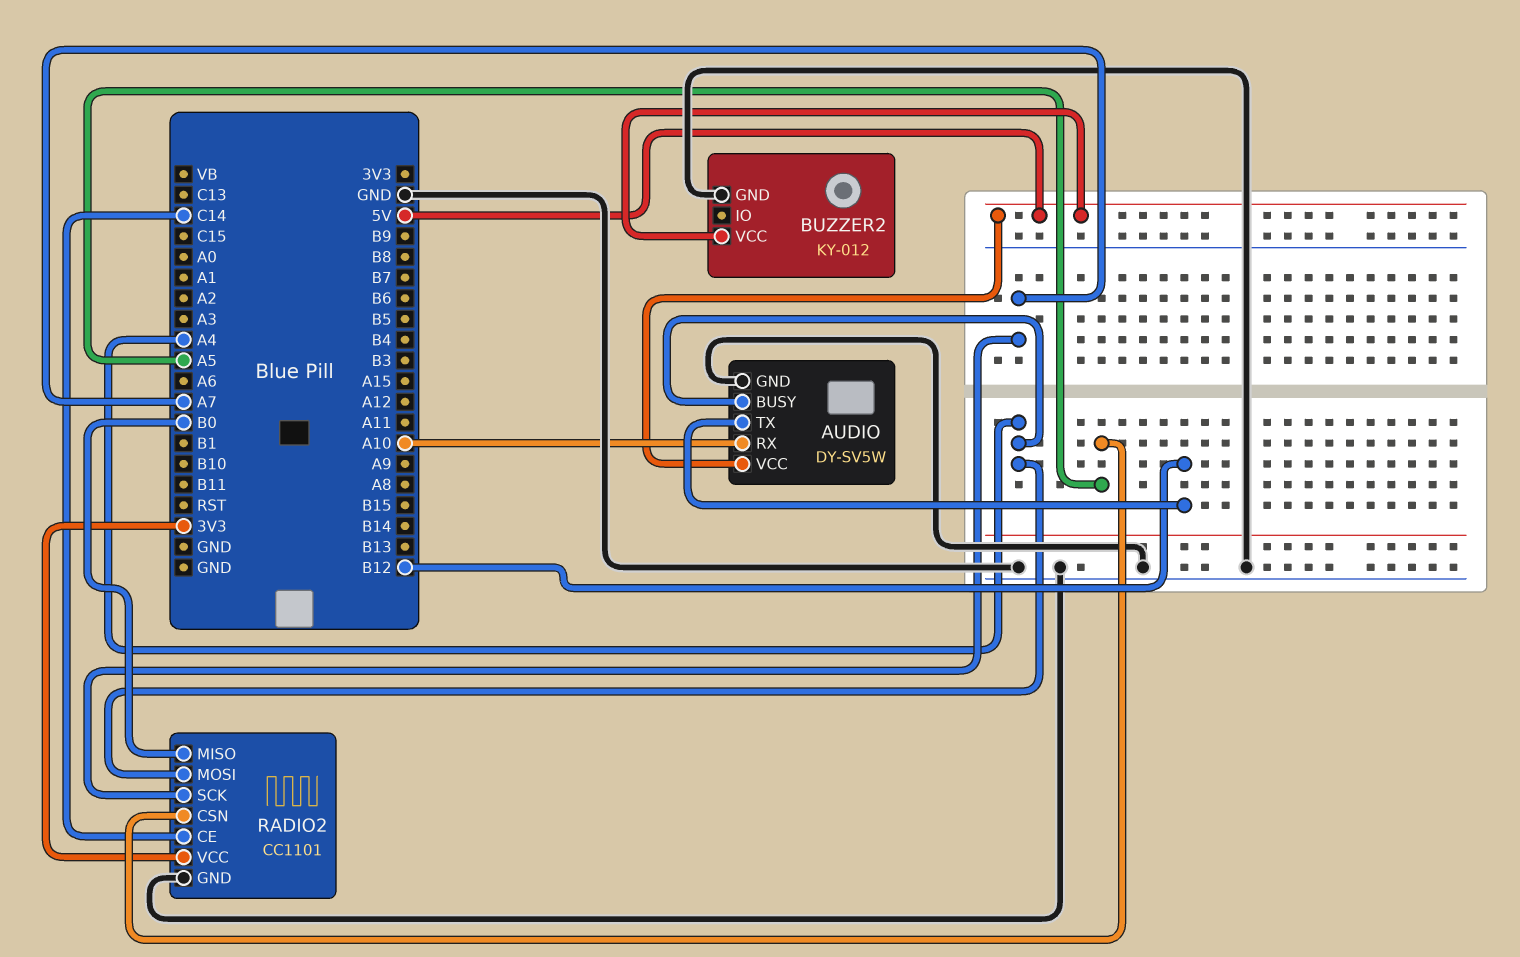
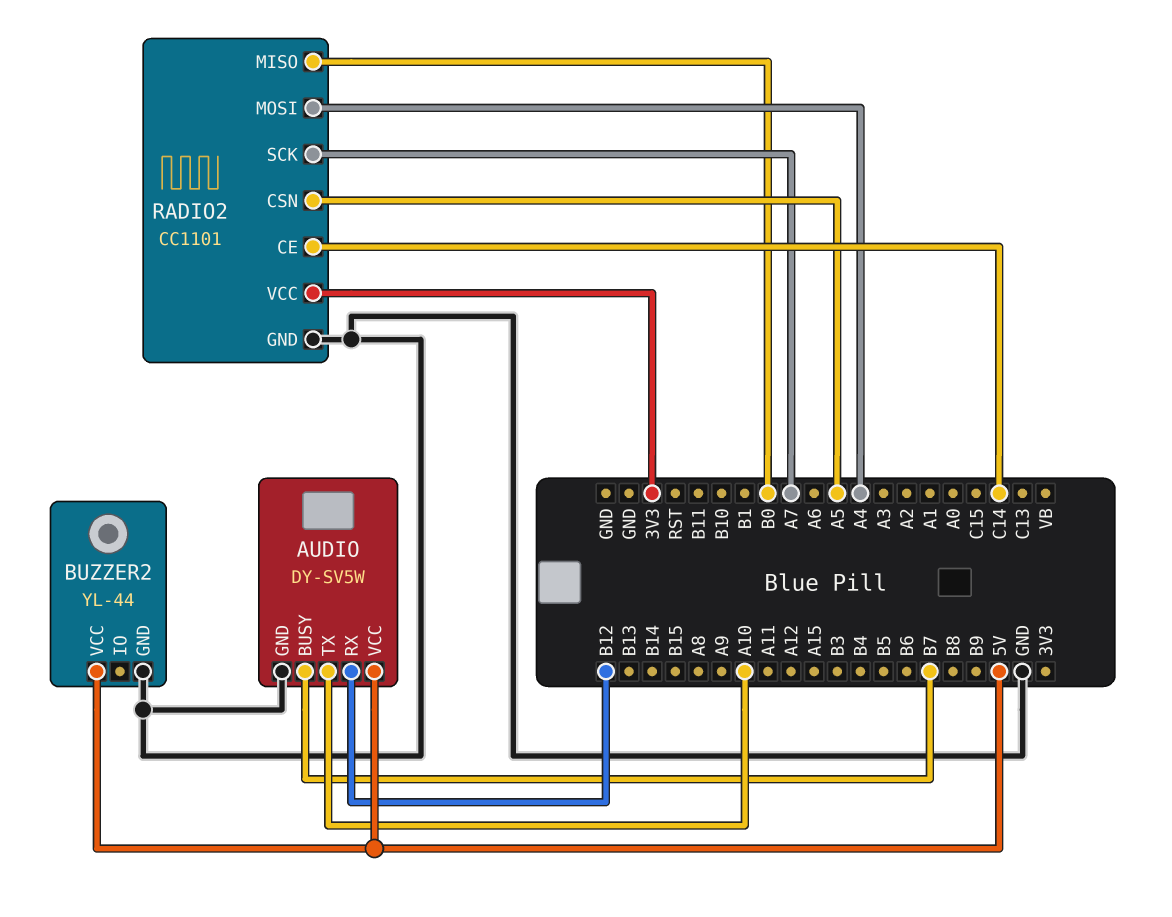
AUDIO pin BUSY: A4 -> B7
AUDIO pin RX: A10 -> B12
AUDIO pin TX: B12 -> A10
BUZZER2: KY-012 -> YL-44

